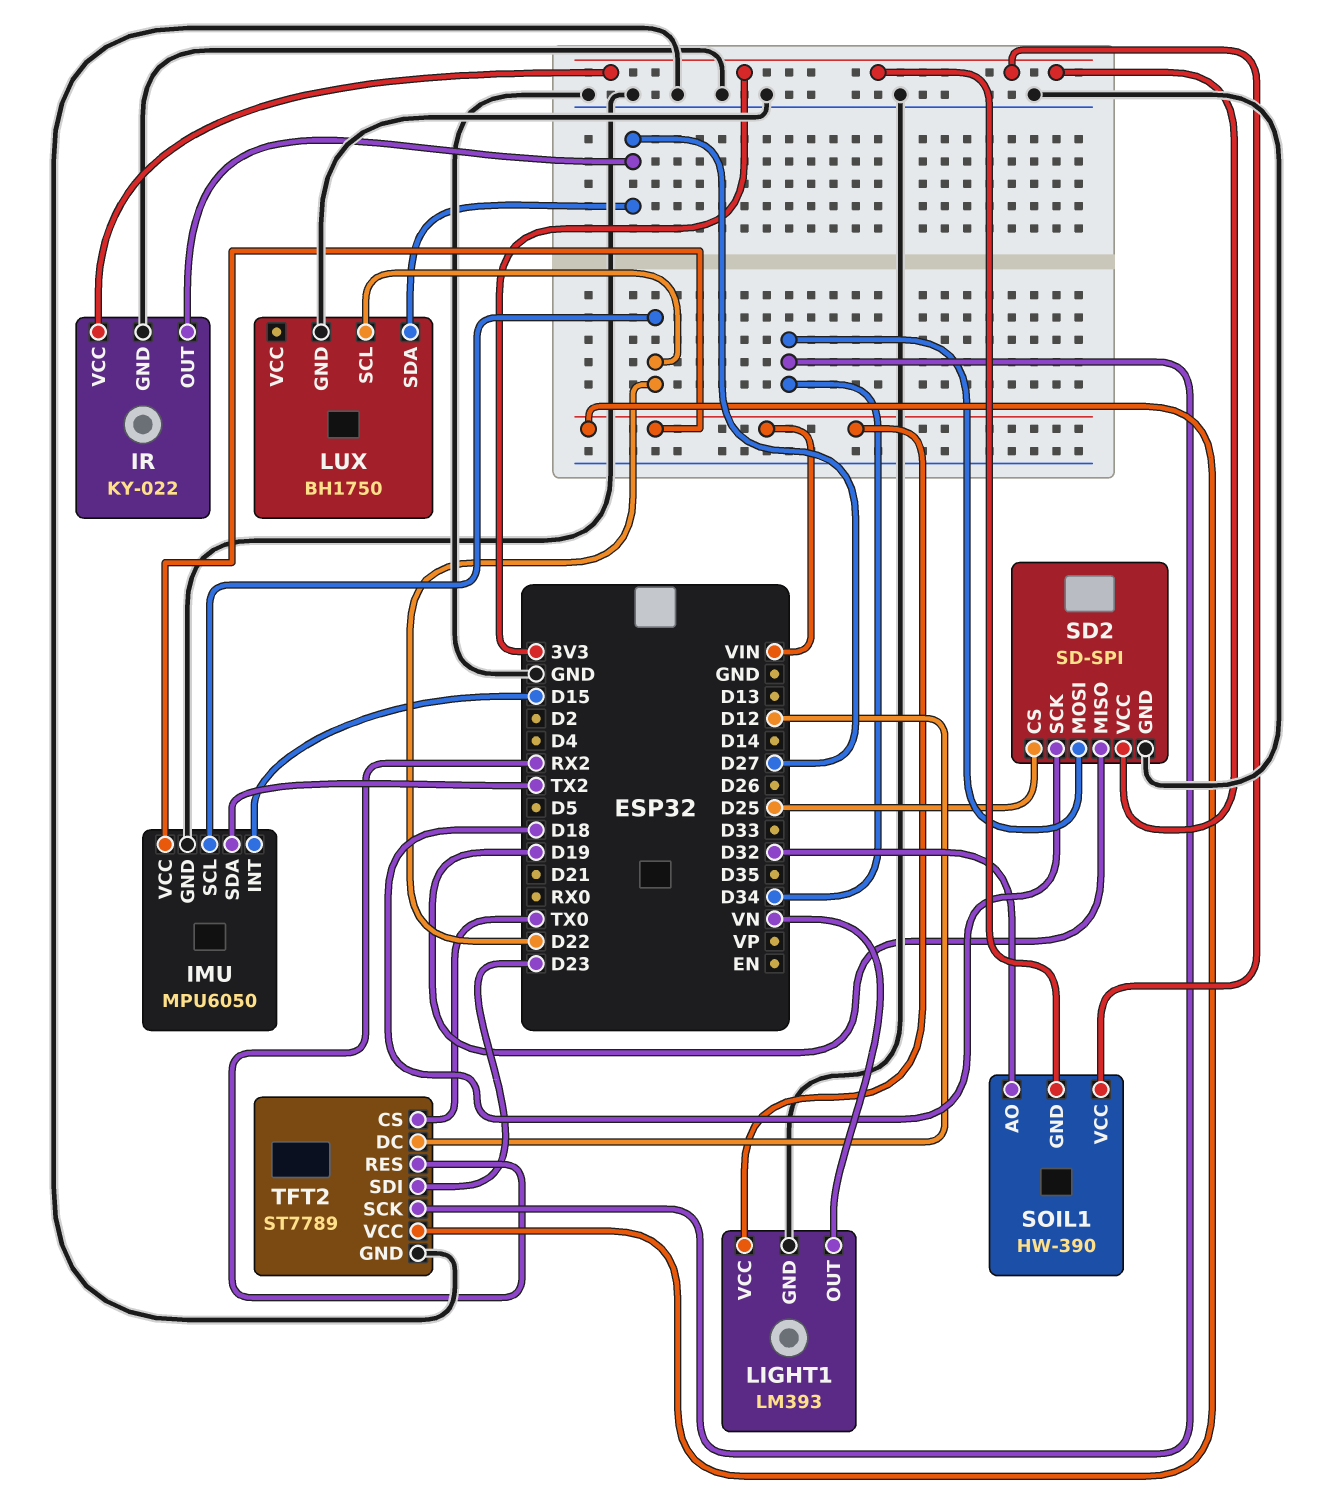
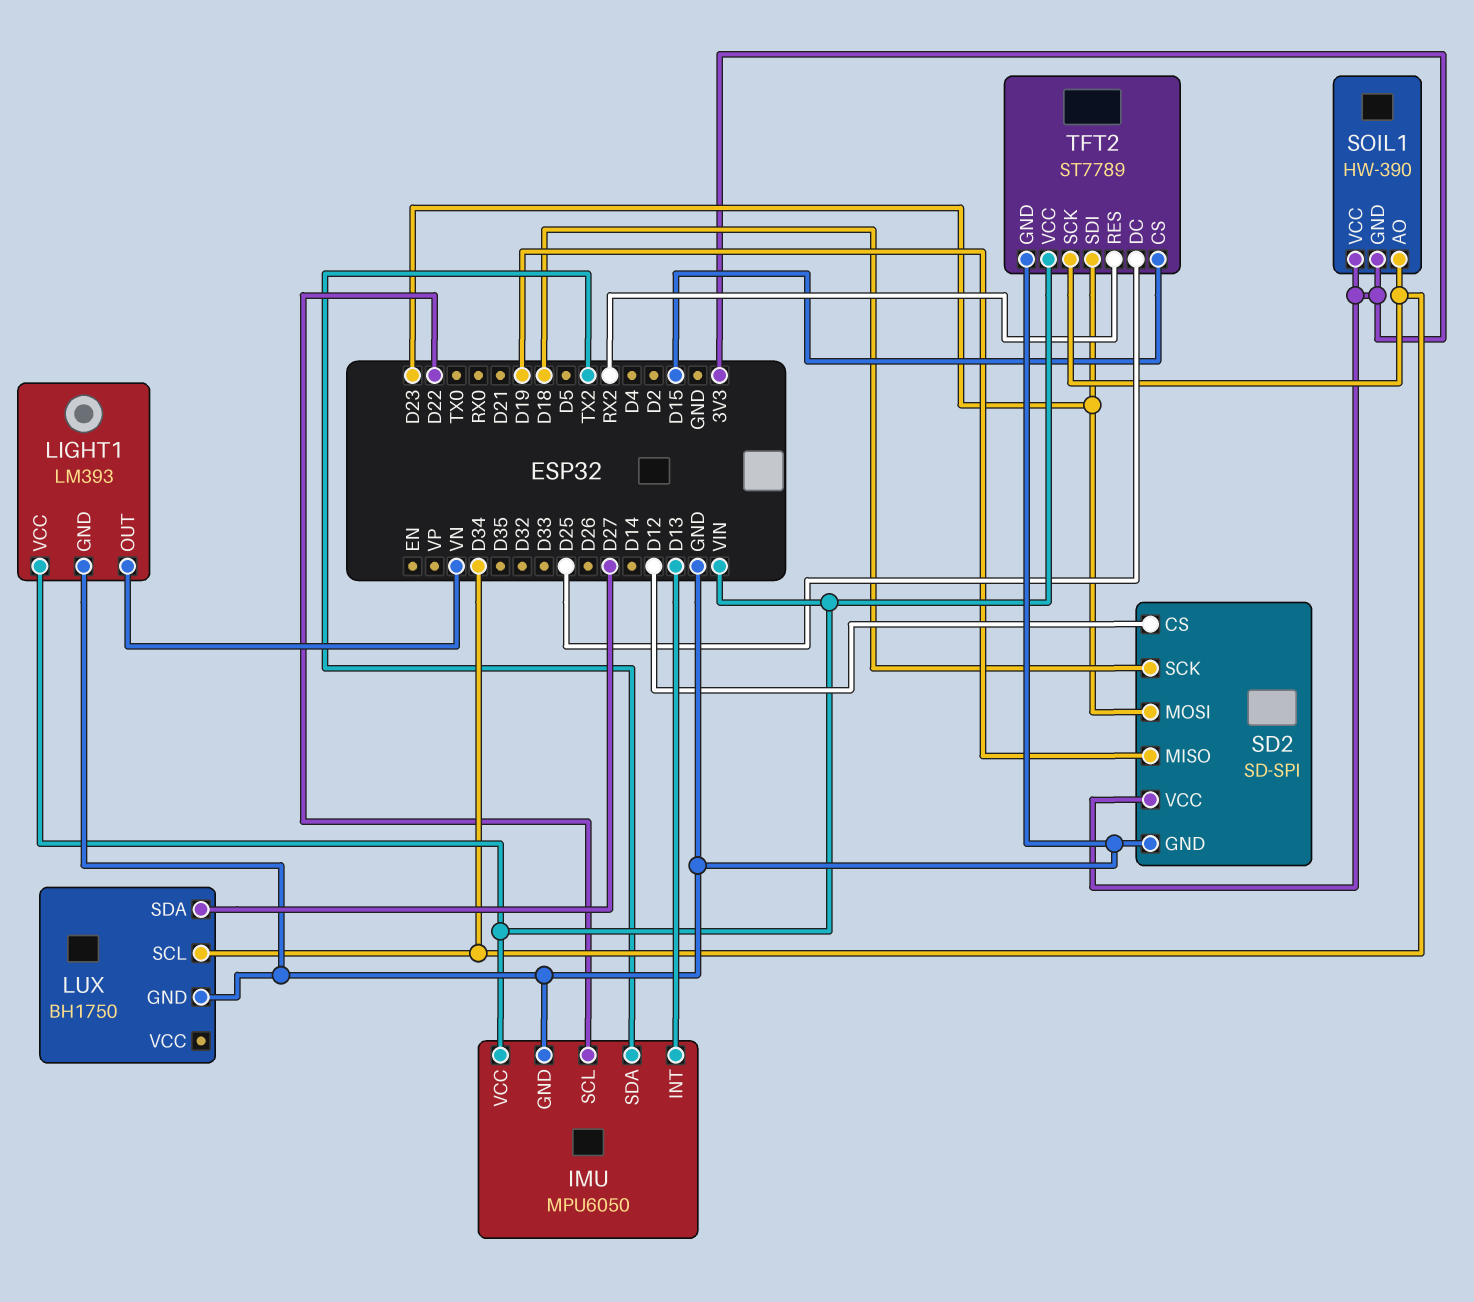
IMU pin INT: D15 -> D13
IR: KY-022 -> none
IR pin GND: GND -> none
IR pin OUT: D27 -> none
IR pin VCC: 3V3 -> none
LUX pin SCL: D22 -> D34
SD2 pin CS: D25 -> D12
SD2 pin MOSI: D34 -> D23
SOIL1 pin AO: D32 -> D34
TFT2 pin CS: TX0 -> D15
TFT2 pin DC: D12 -> D25

